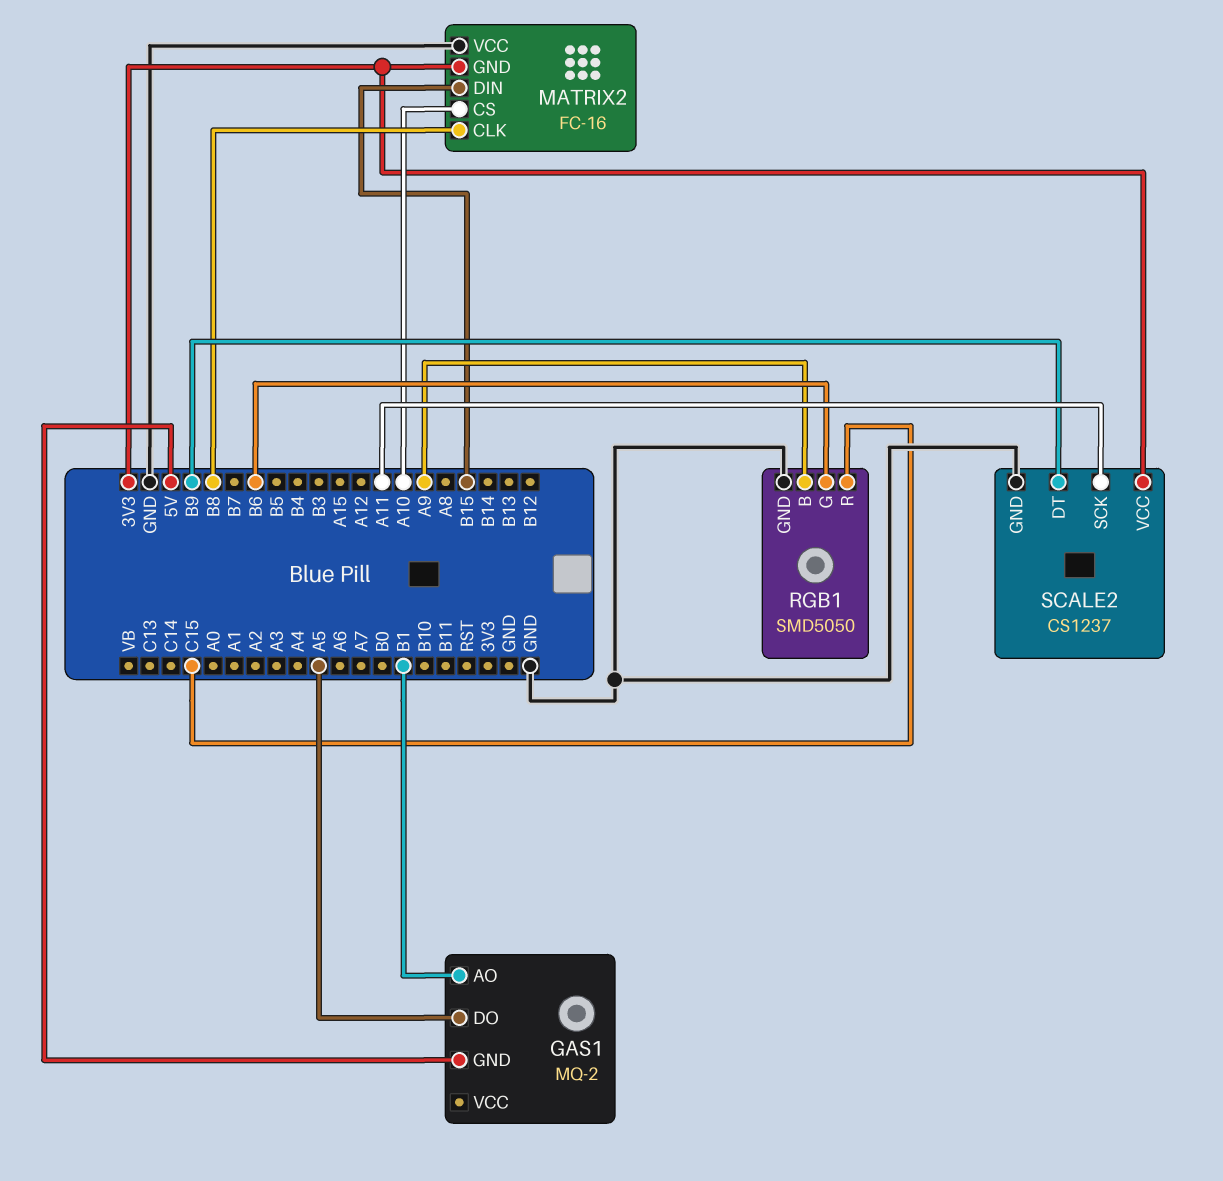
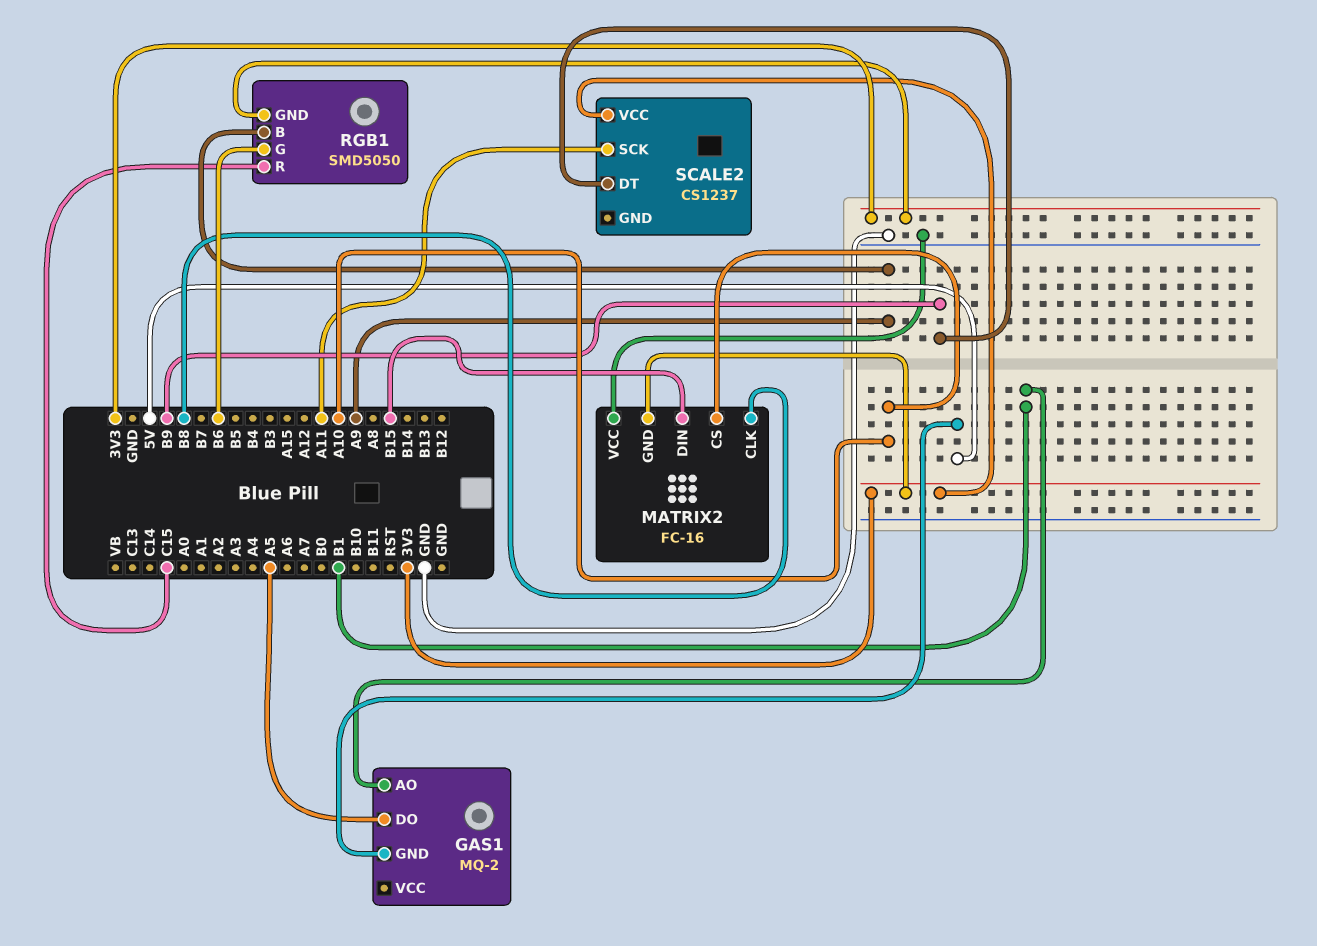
RGB1 pin GND: GND -> 3V3
SCALE2 pin GND: GND -> none

